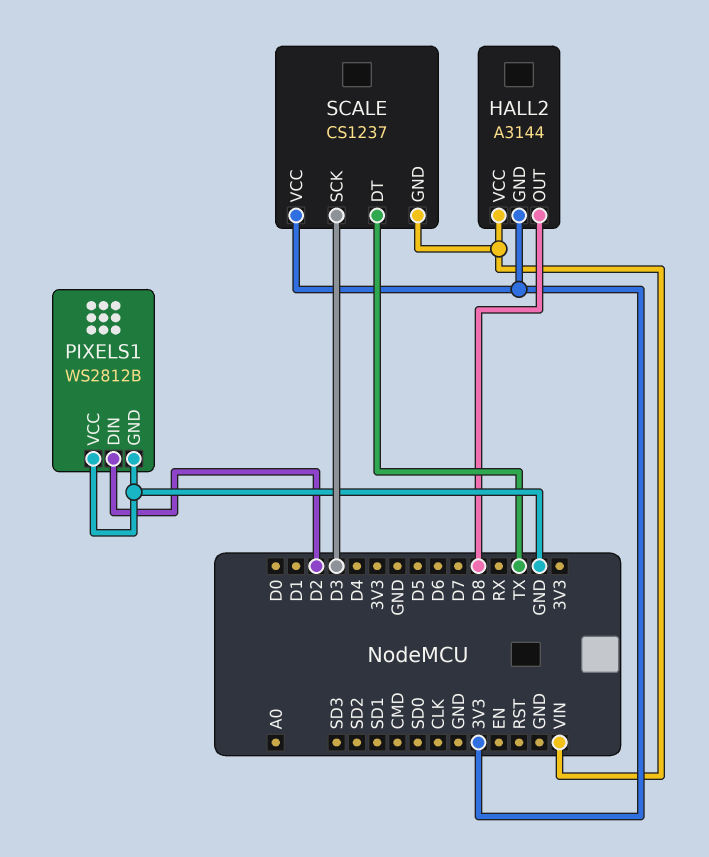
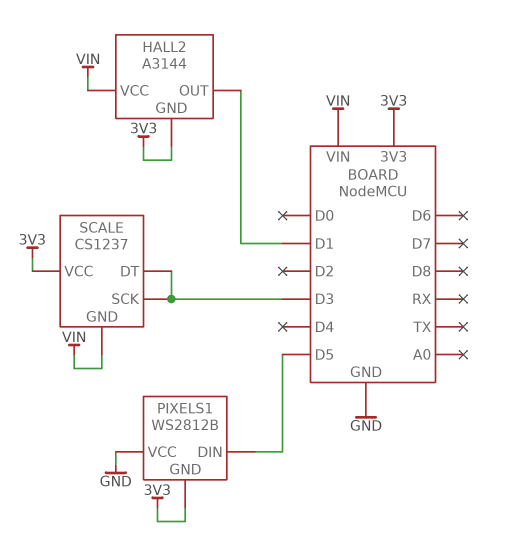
HALL2 pin OUT: D8 -> D1
PIXELS1 pin DIN: D2 -> D5
PIXELS1 pin GND: GND -> 3V3
SCALE pin DT: TX -> D3

